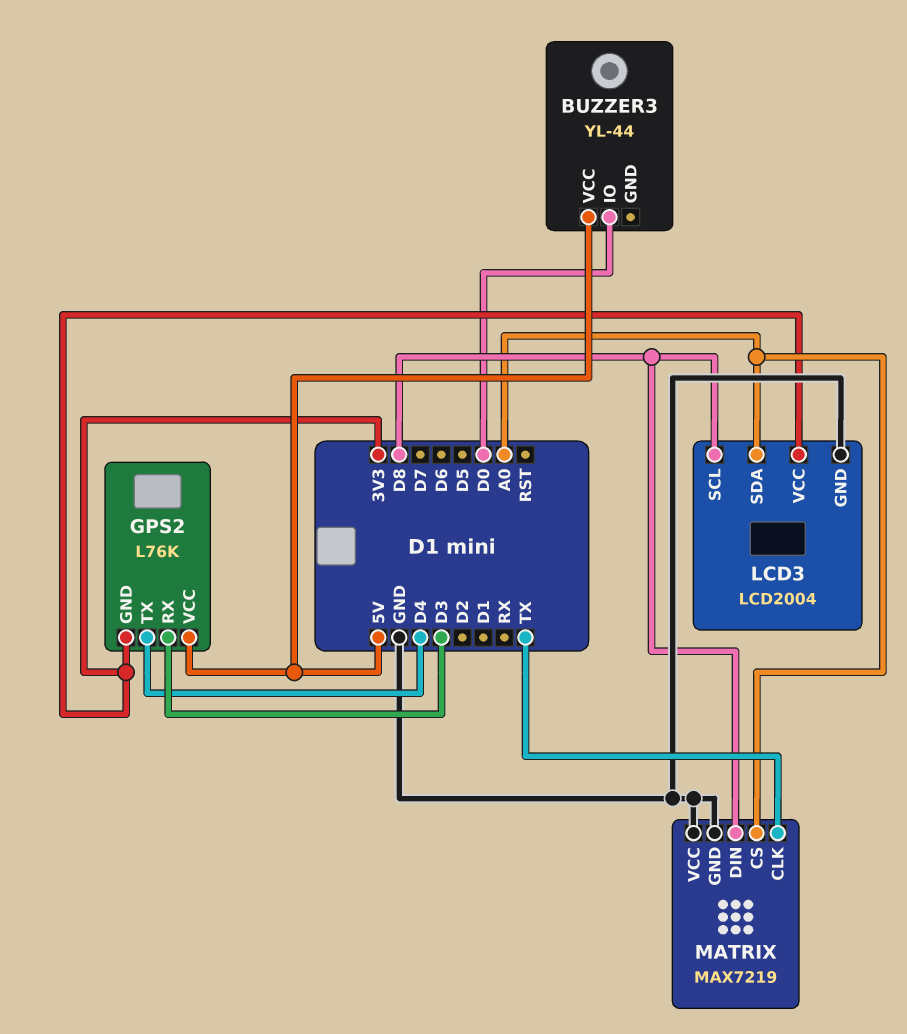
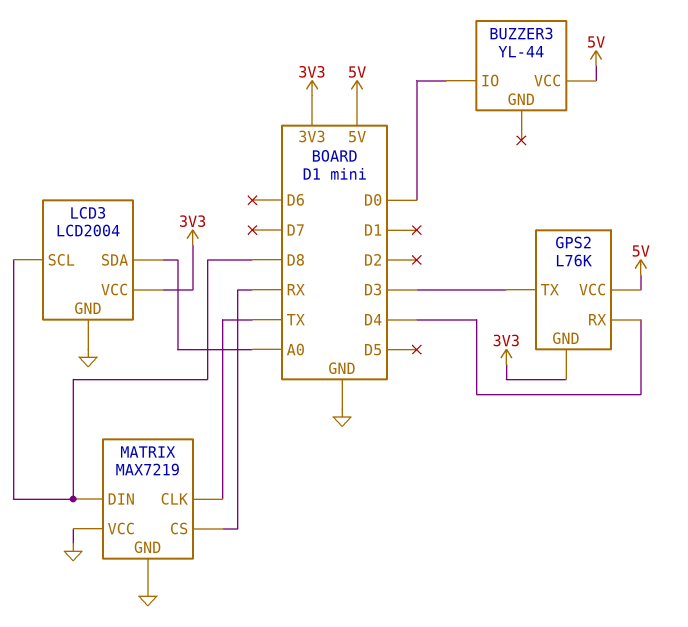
GPS2 pin RX: D3 -> D4
GPS2 pin TX: D4 -> D3
MATRIX pin CS: A0 -> RX

